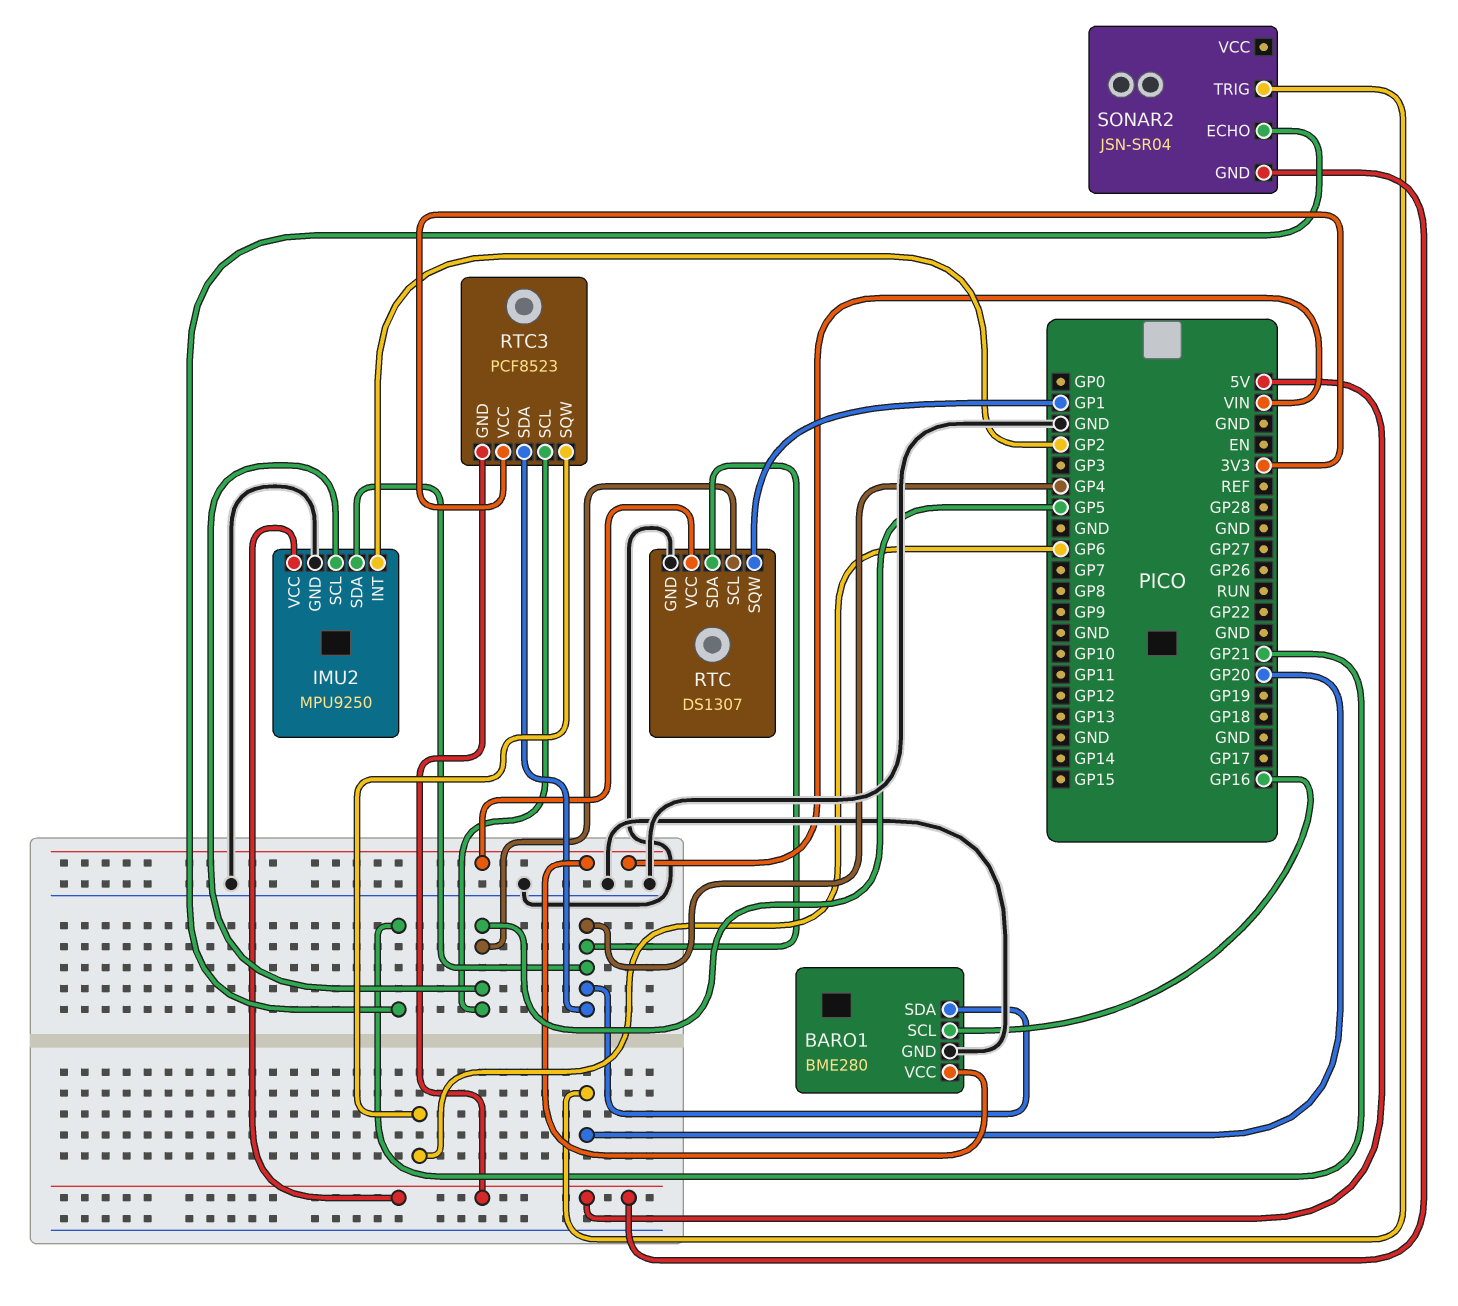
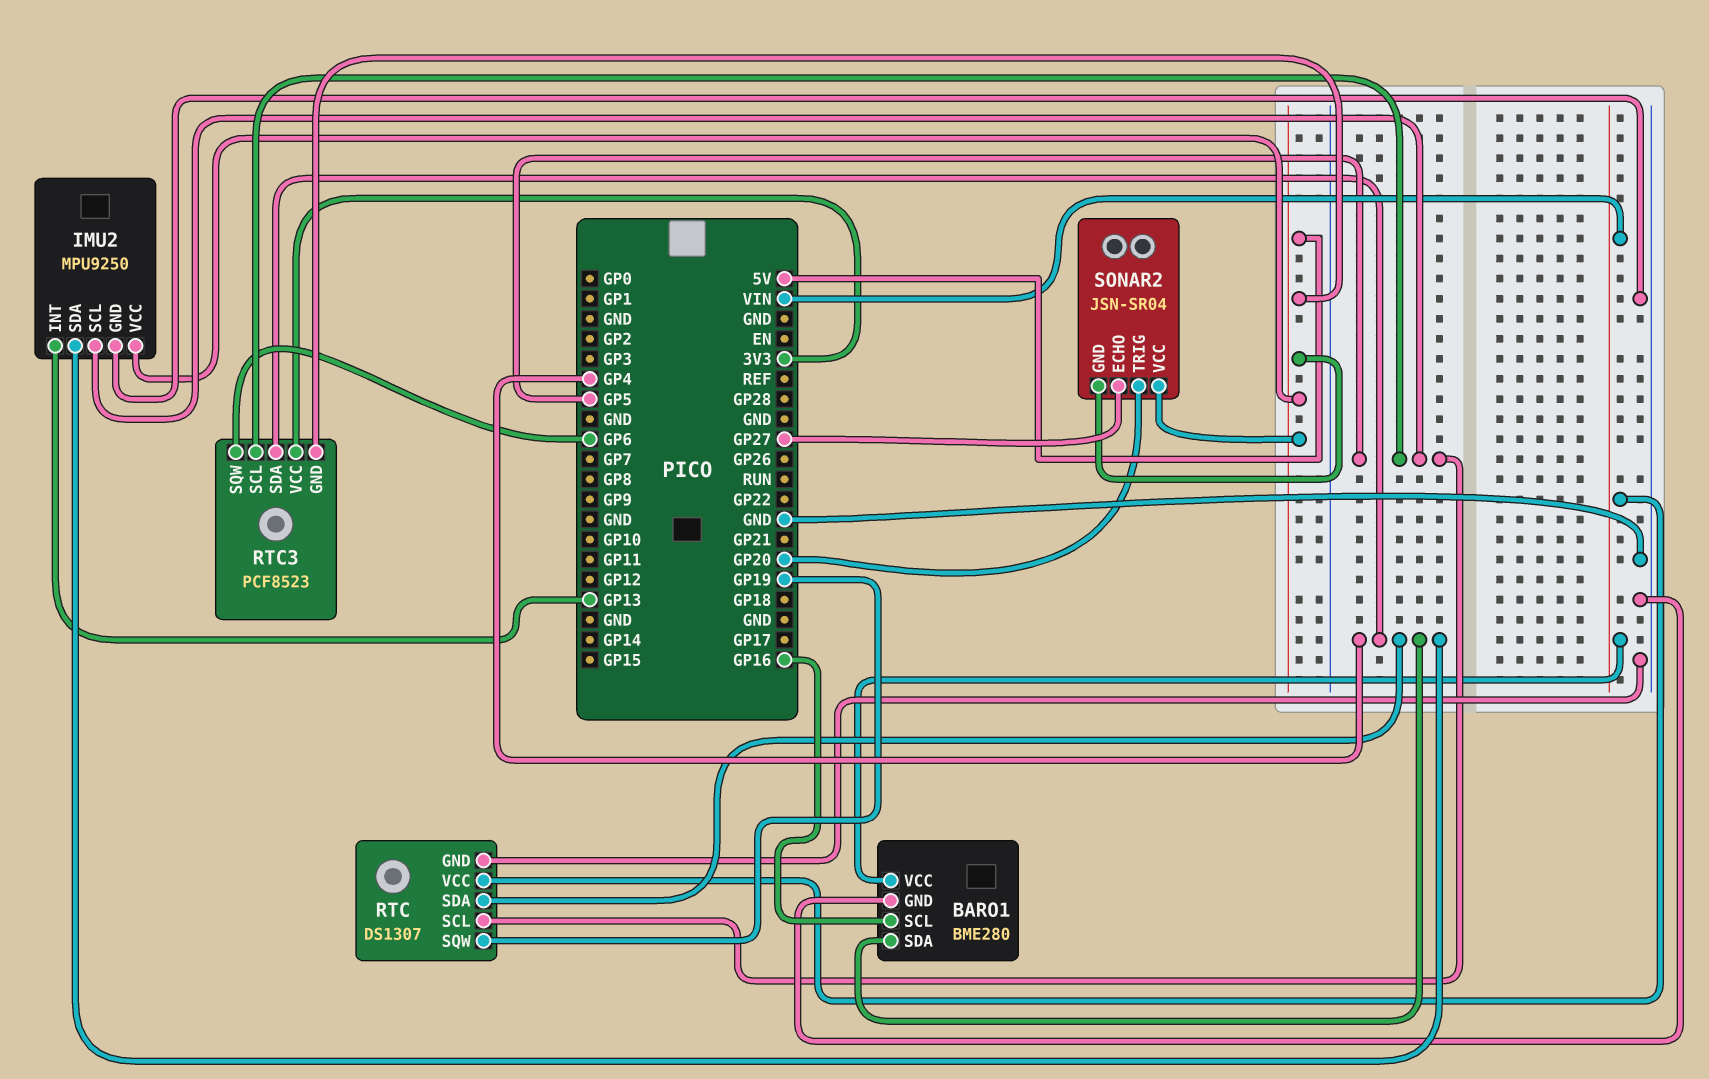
IMU2 pin INT: GP2 -> GP13
RTC pin SQW: GP1 -> GP19
SONAR2 pin ECHO: GP21 -> GP27
SONAR2 pin VCC: none -> 5V

